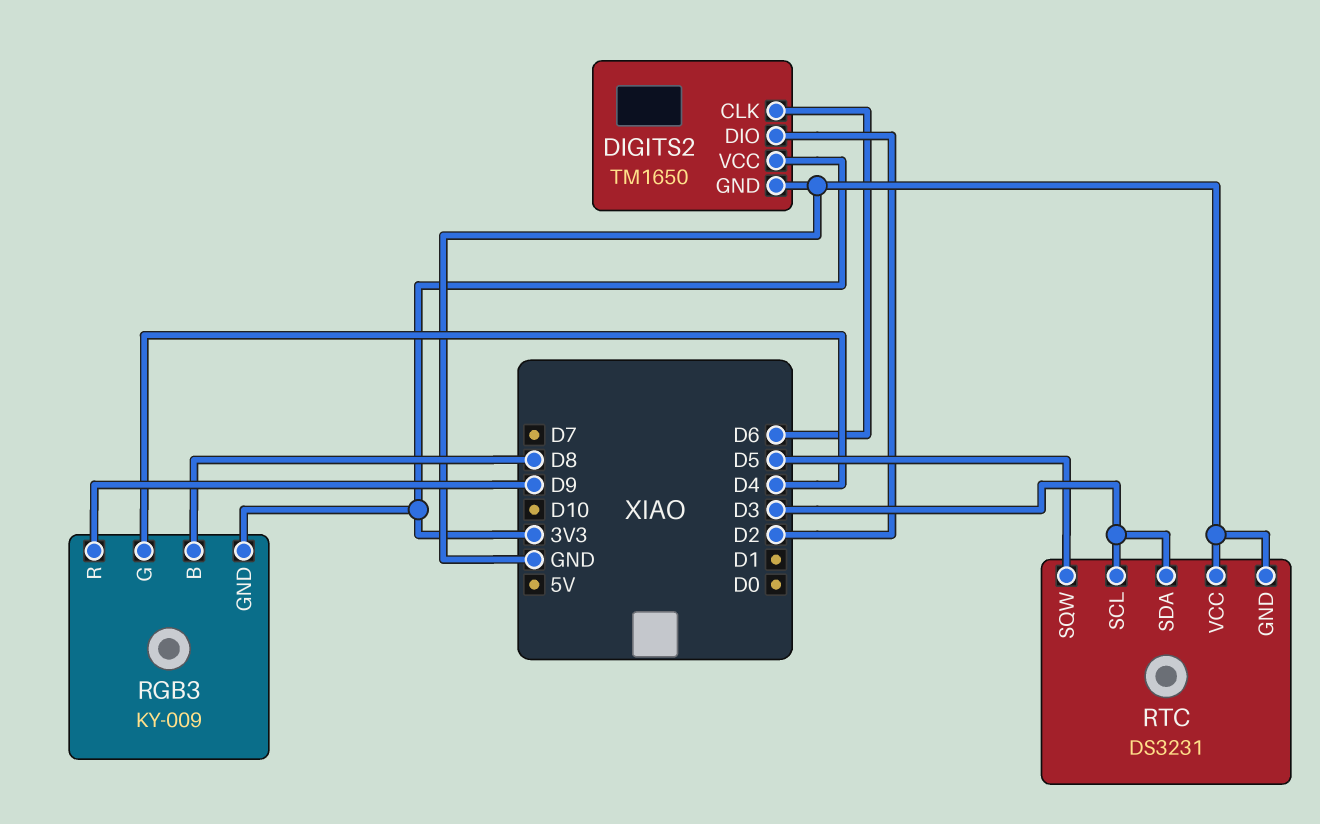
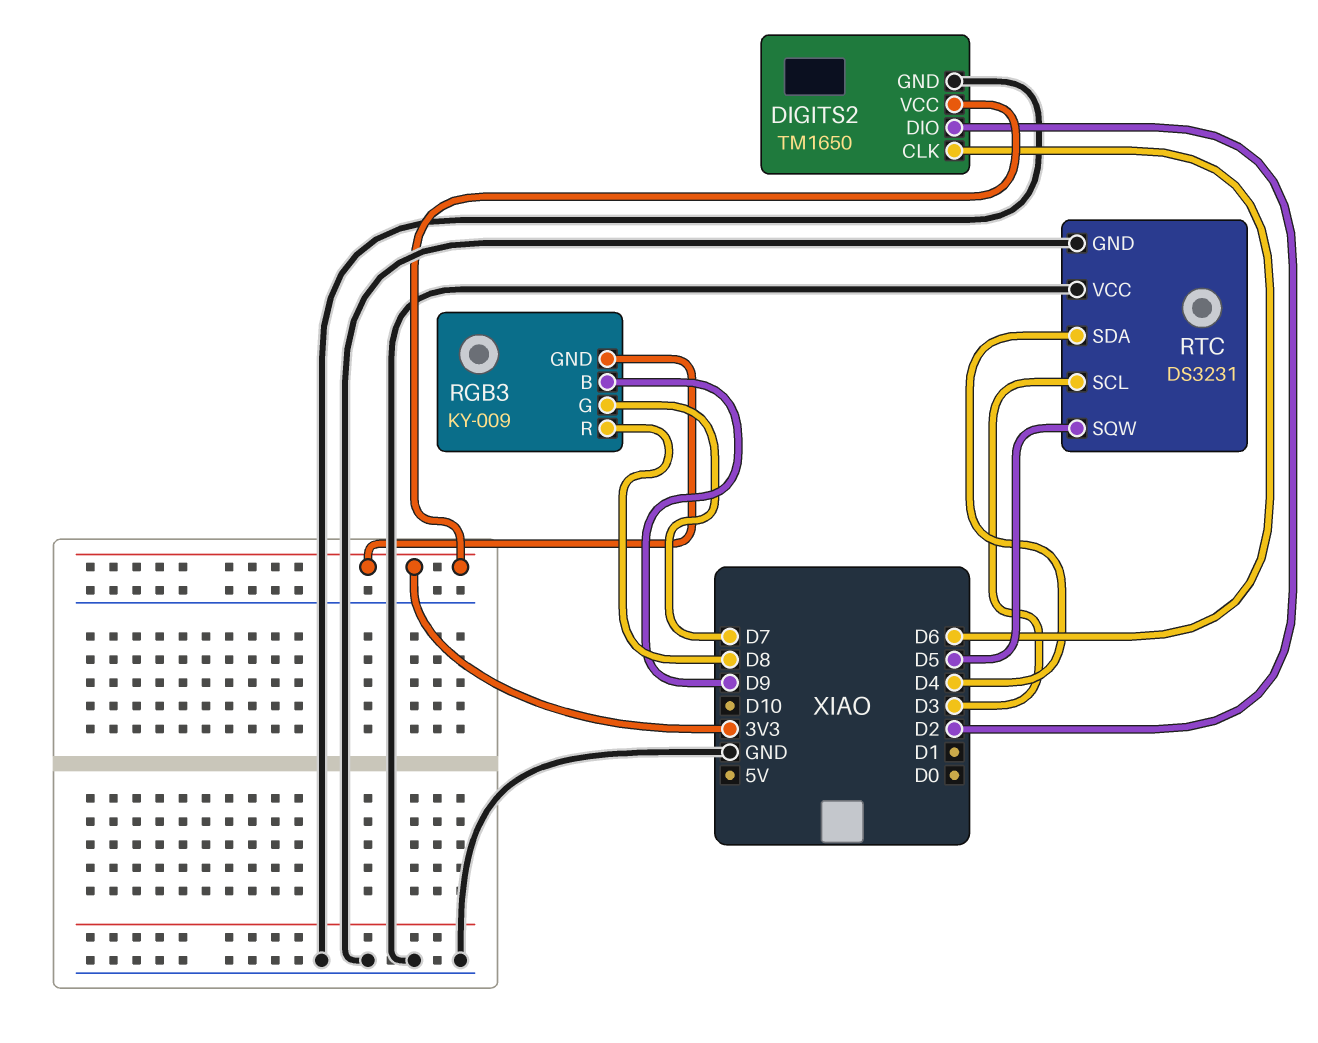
RGB3 pin B: D8 -> D9
RGB3 pin G: D4 -> D7
RGB3 pin R: D9 -> D8
RTC pin SDA: D3 -> D4

